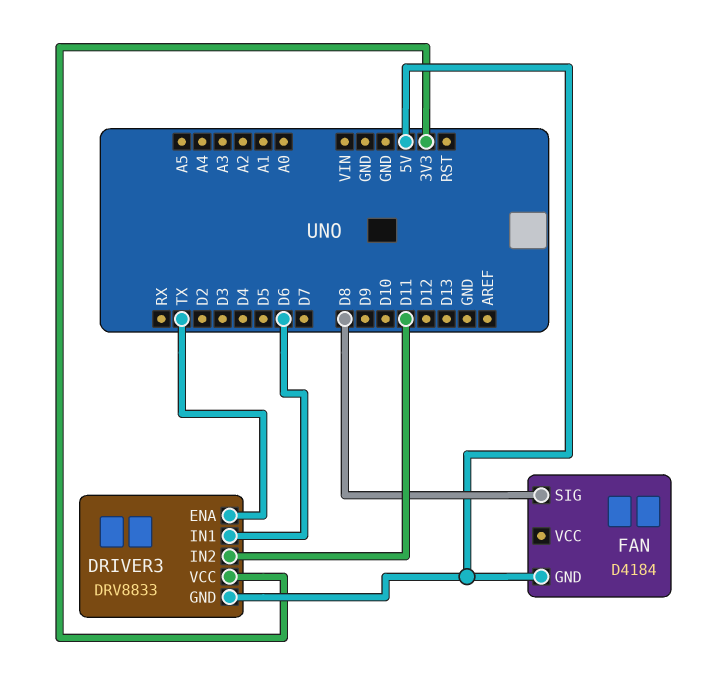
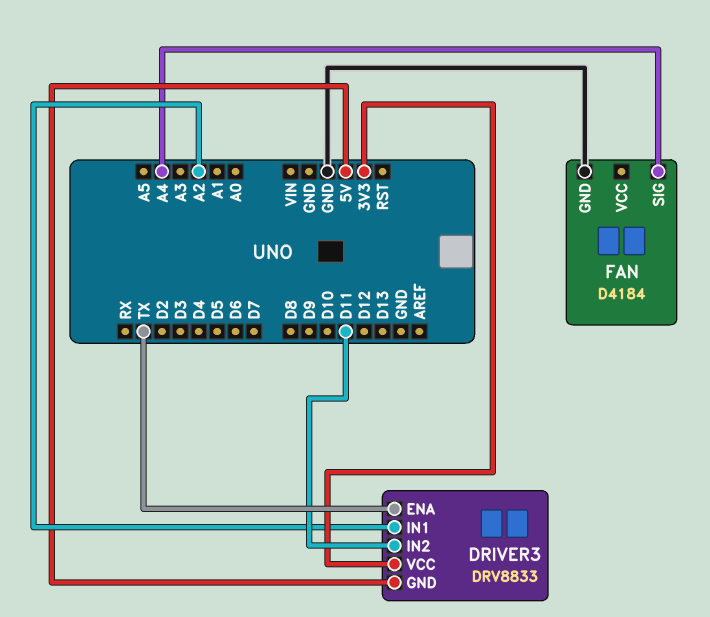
DRIVER3 pin IN1: D6 -> A2
FAN pin GND: 5V -> GND
FAN pin SIG: D8 -> A4

